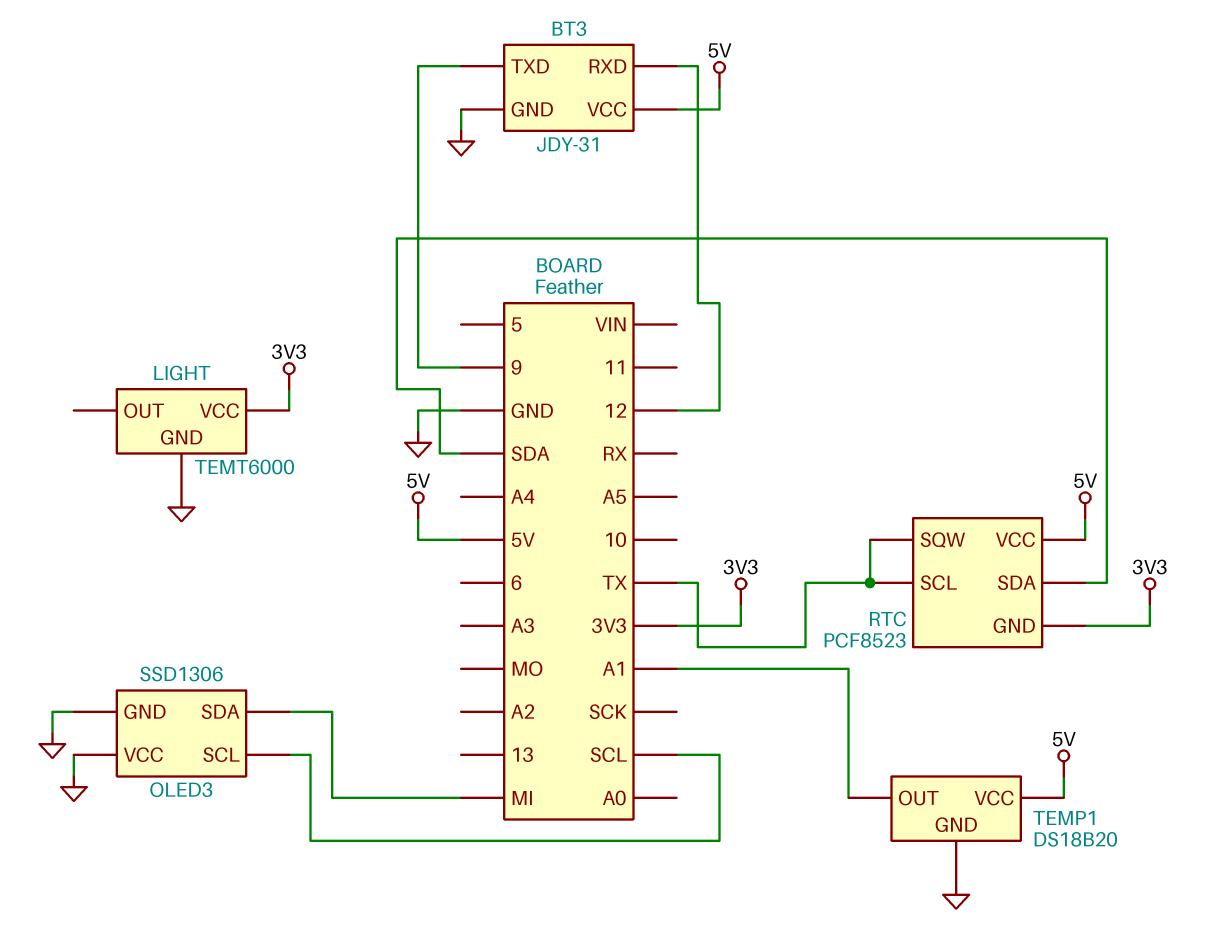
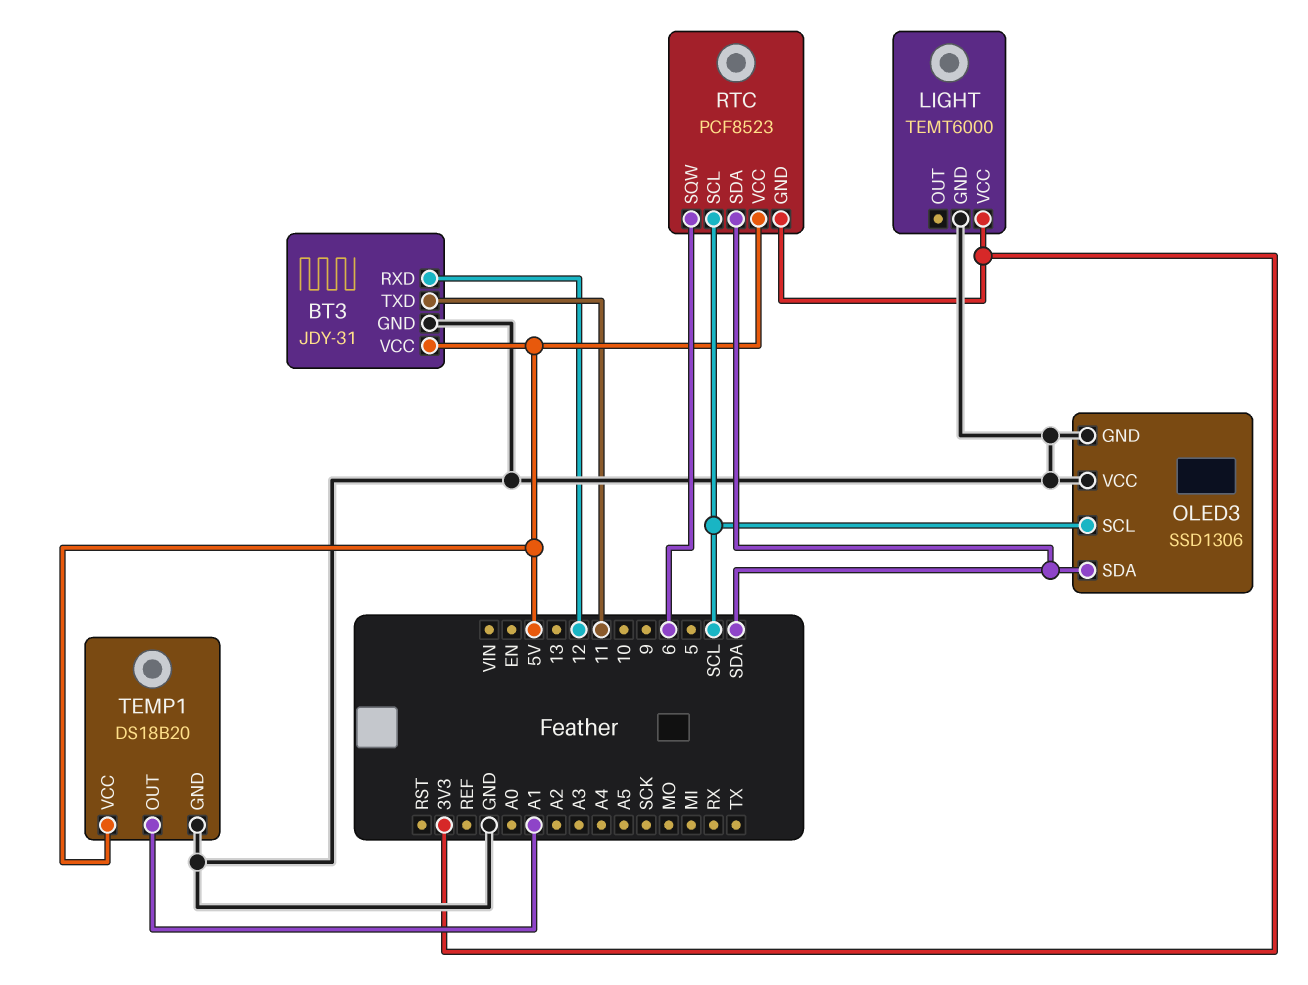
BT3 pin TXD: 9 -> 11
OLED3 pin SDA: MI -> SDA
RTC pin SCL: TX -> SCL
RTC pin SQW: TX -> 6

